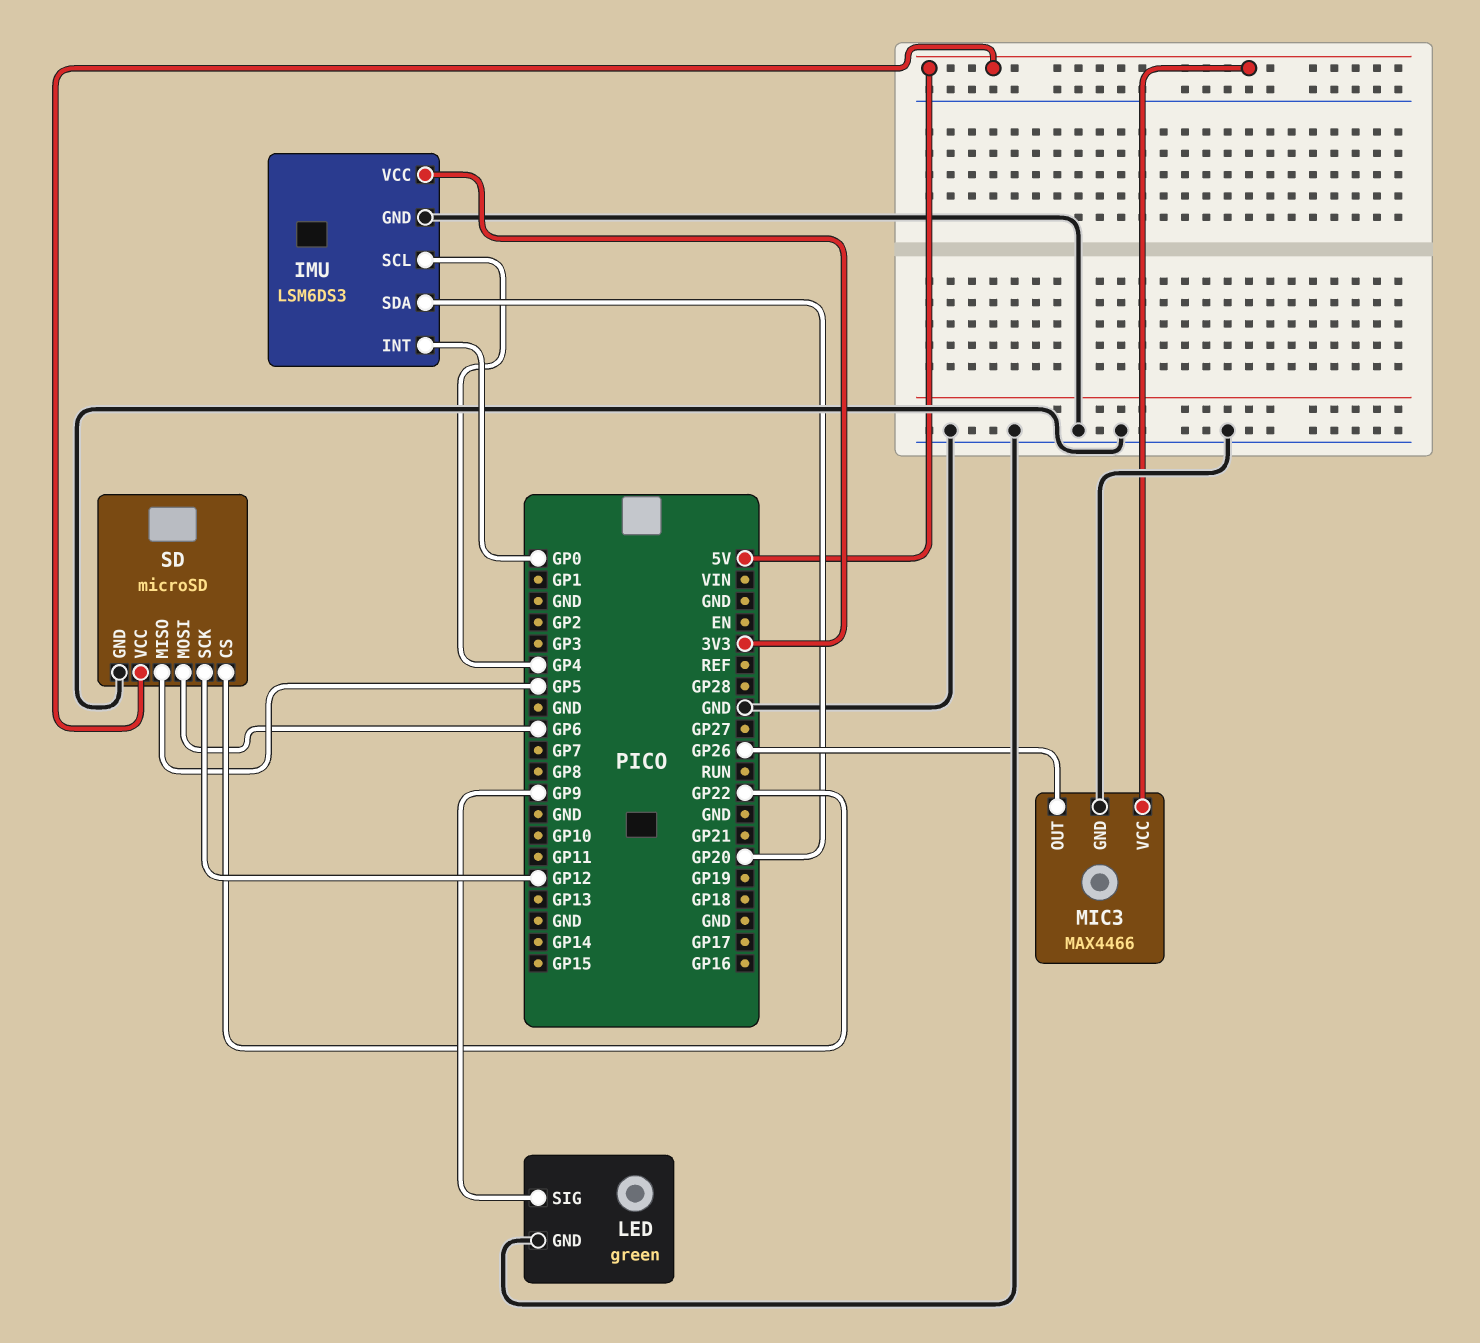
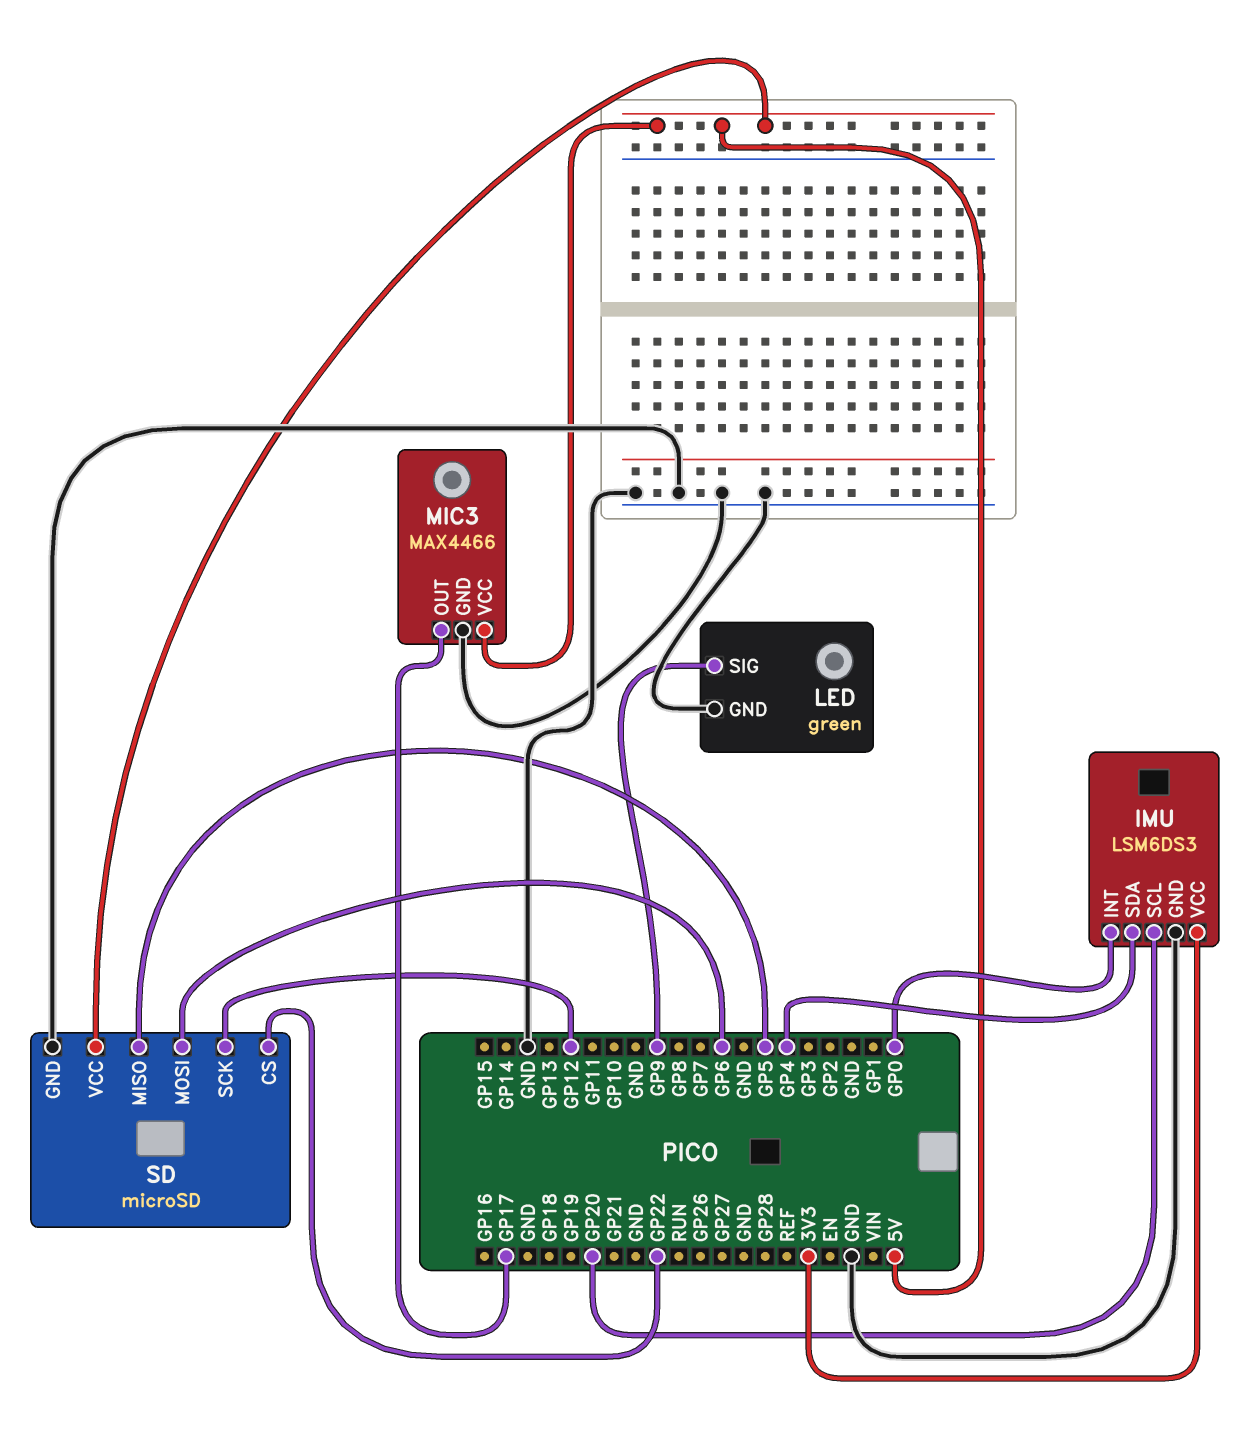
IMU pin SCL: GP4 -> GP20
IMU pin SDA: GP20 -> GP4
MIC3 pin OUT: GP26 -> GP17

